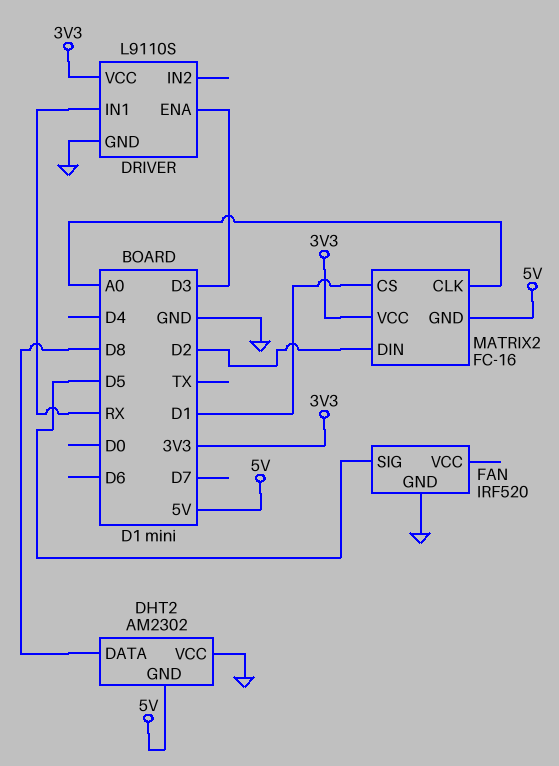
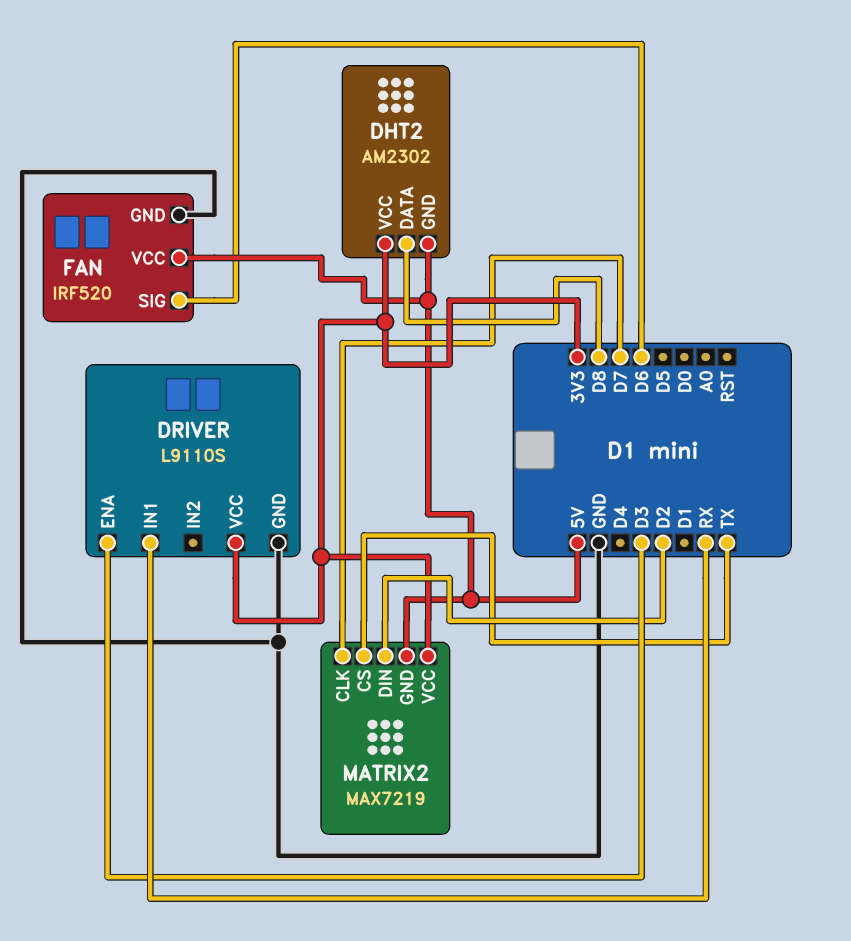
DHT2 pin VCC: GND -> 3V3
FAN pin SIG: D5 -> D6
FAN pin VCC: none -> 5V
MATRIX2: FC-16 -> MAX7219
MATRIX2 pin CLK: A0 -> D7
MATRIX2 pin CS: D1 -> TX

